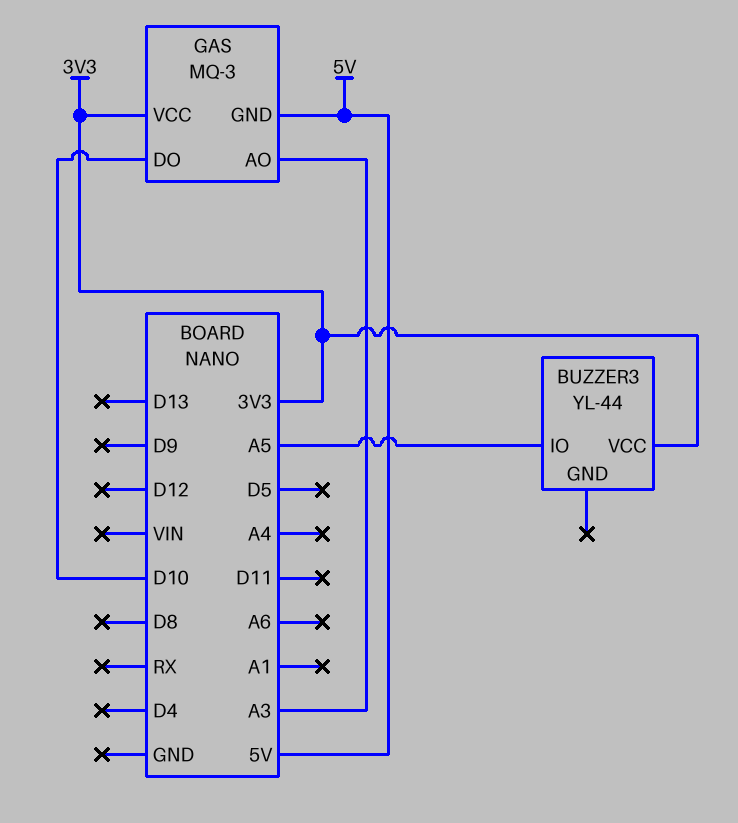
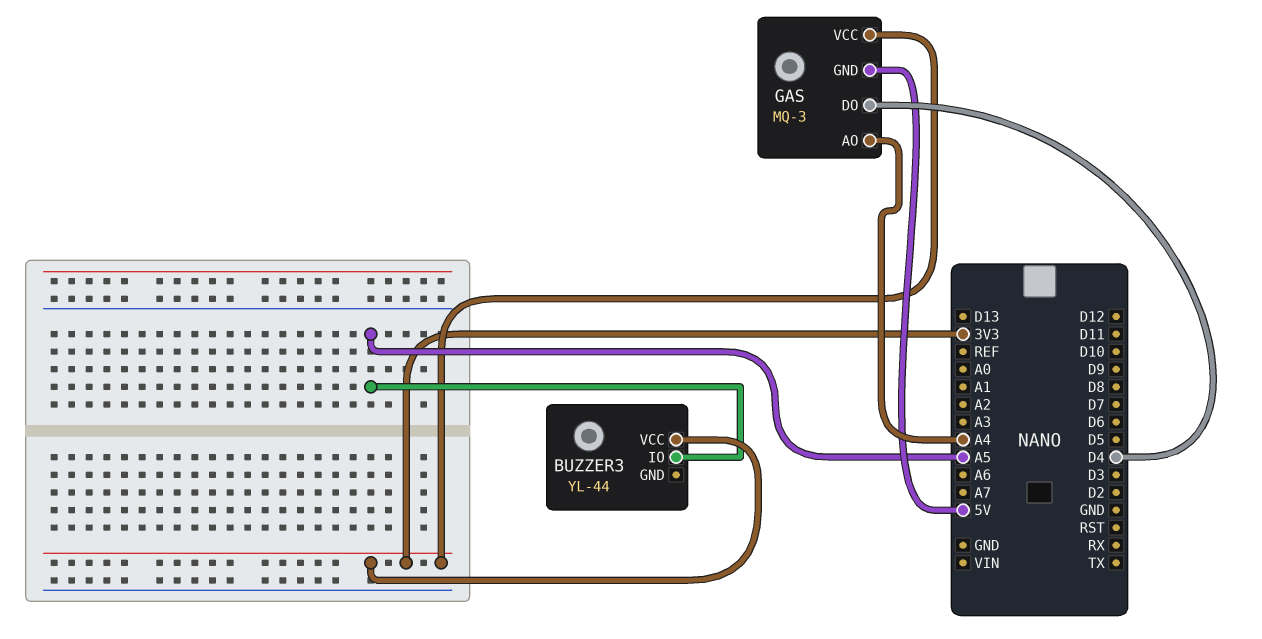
GAS pin AO: A3 -> A4
GAS pin DO: D10 -> D4

